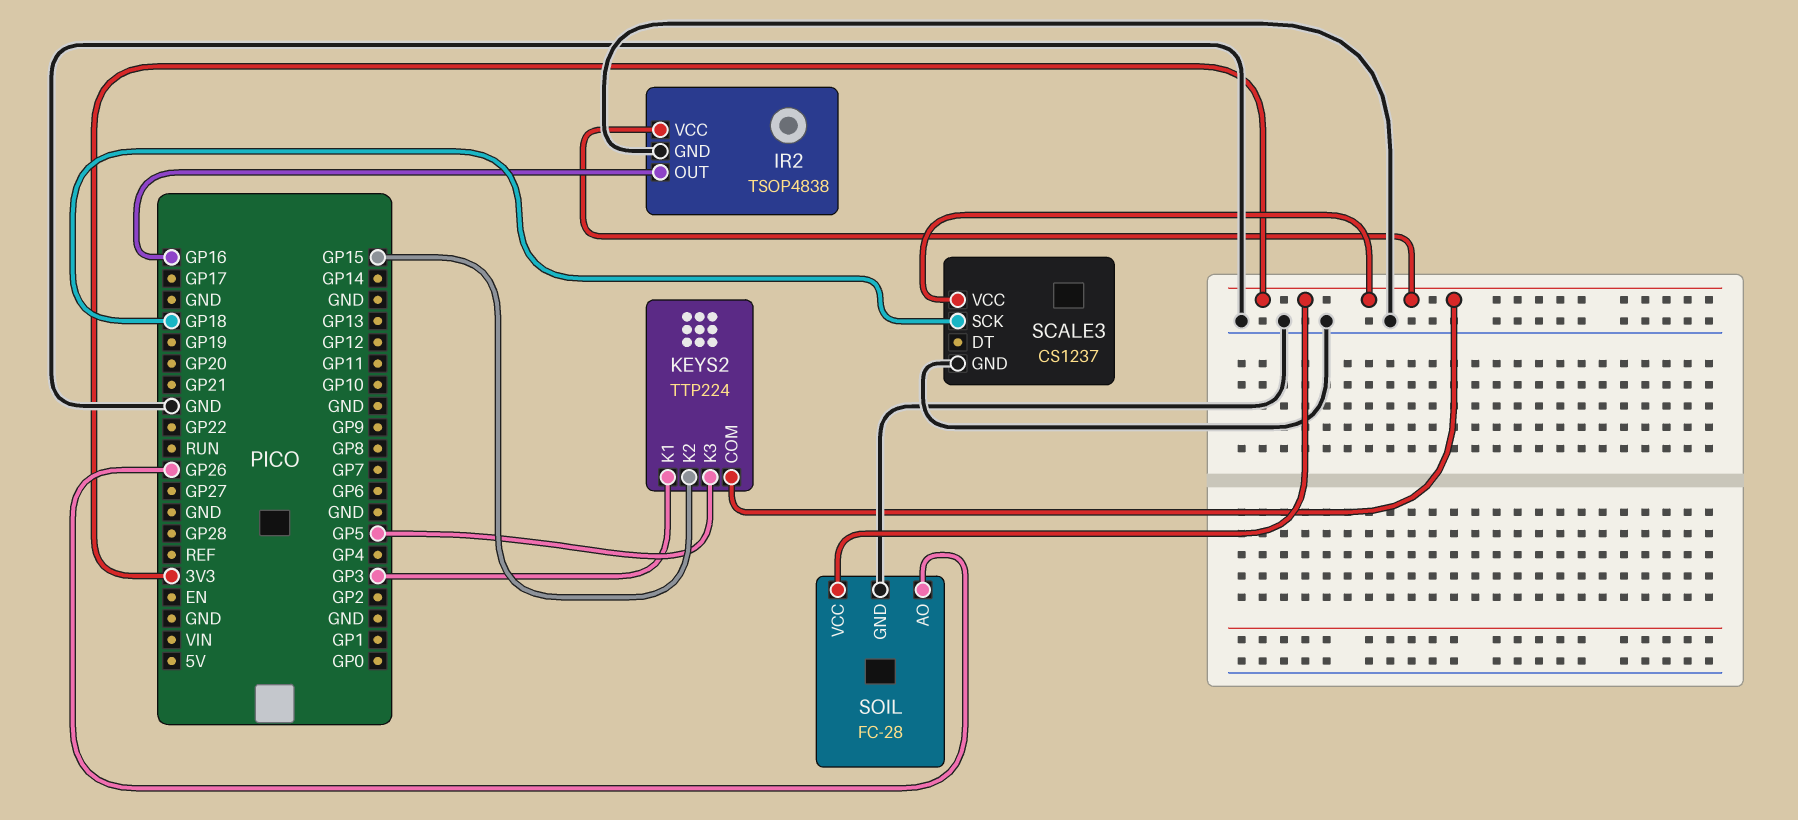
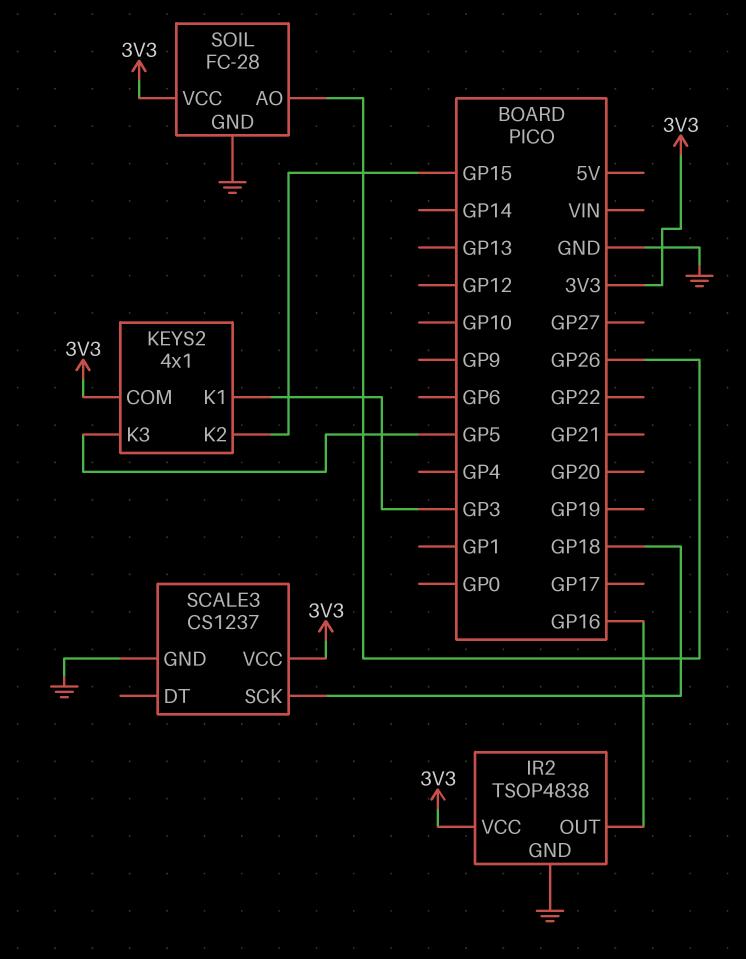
KEYS2: TTP224 -> 4x1

